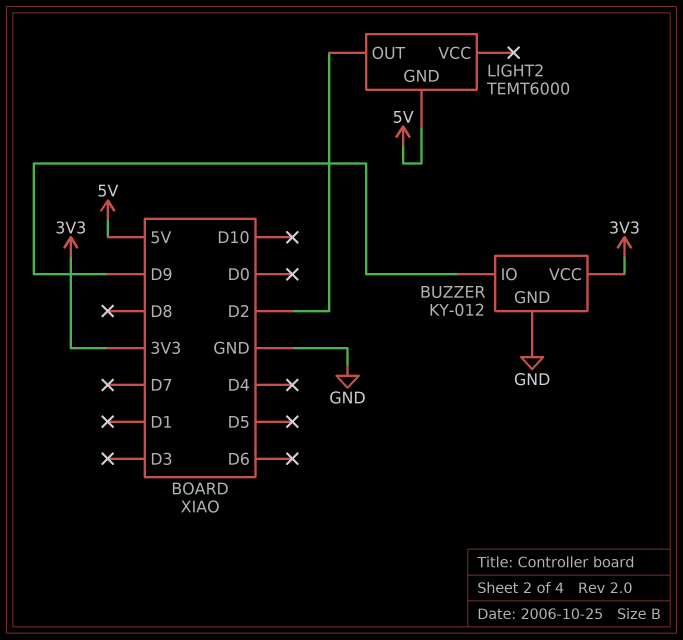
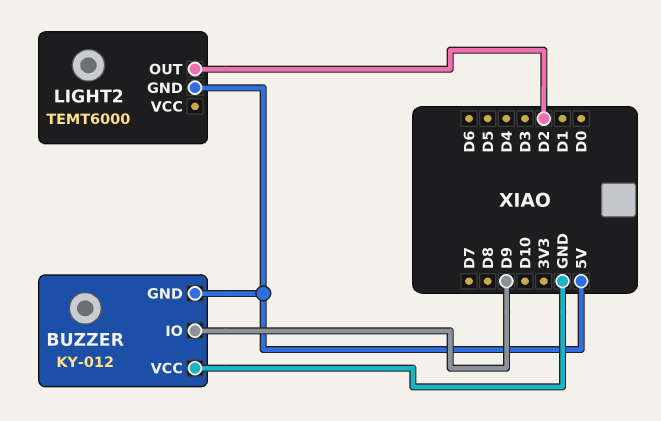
BUZZER pin GND: GND -> 5V
BUZZER pin VCC: 3V3 -> GND

